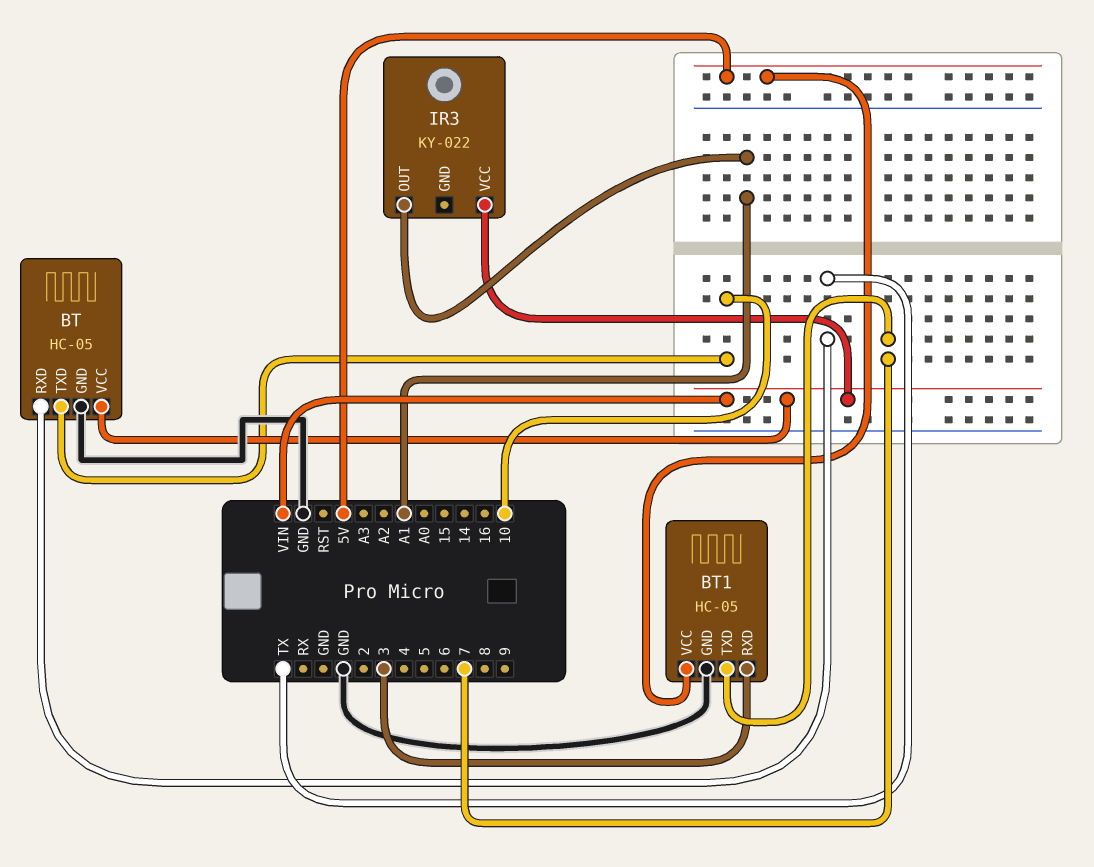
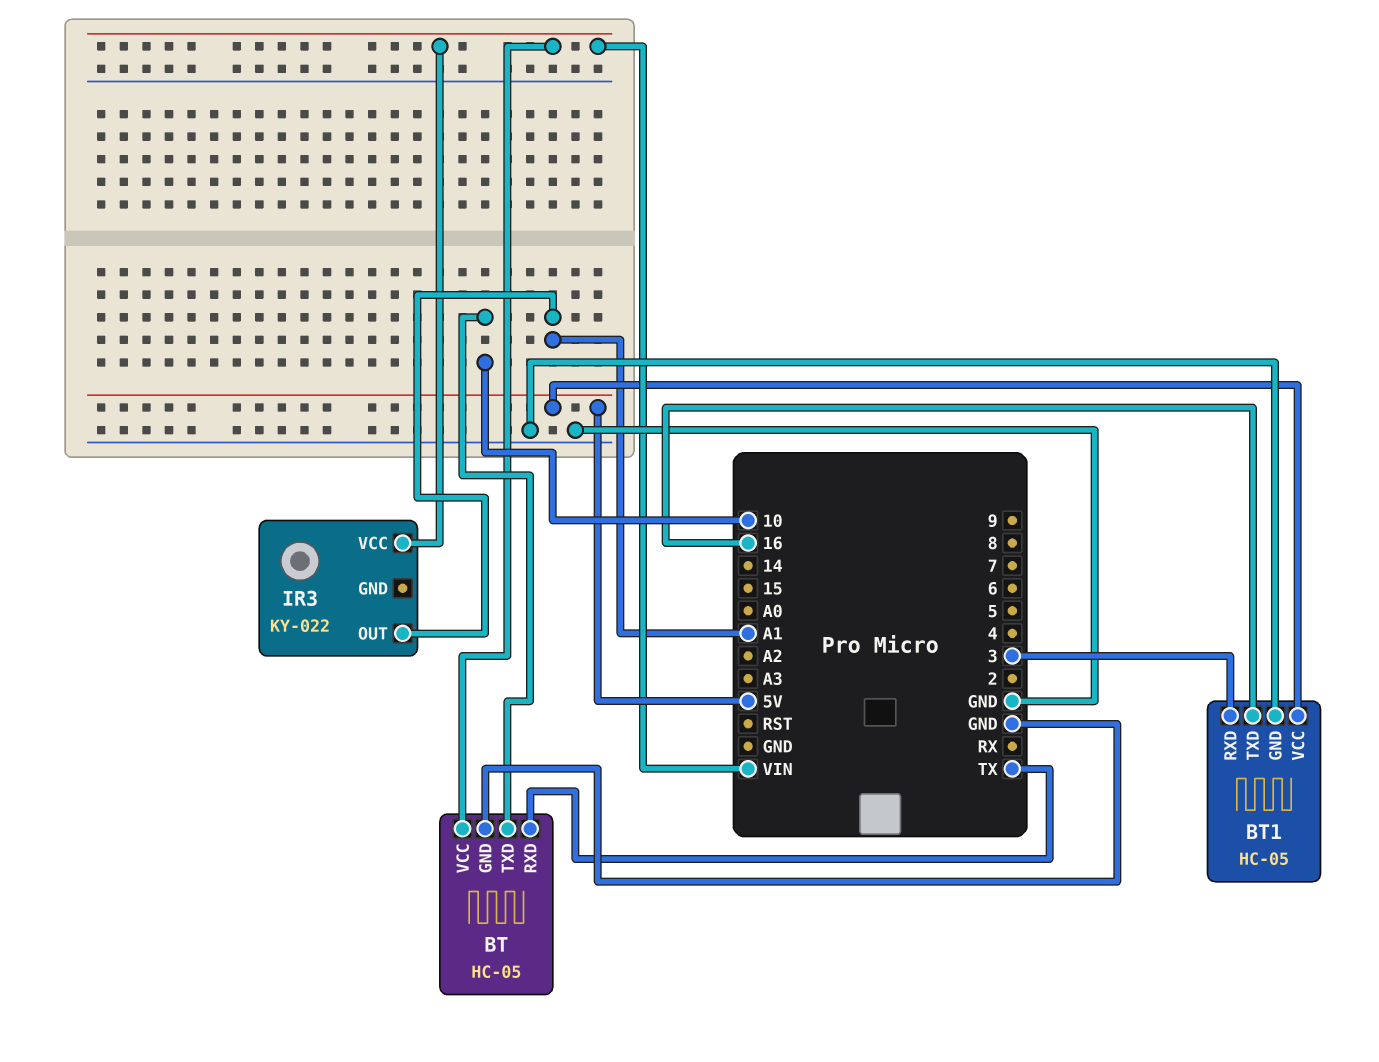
BT1 pin TXD: 7 -> 16

